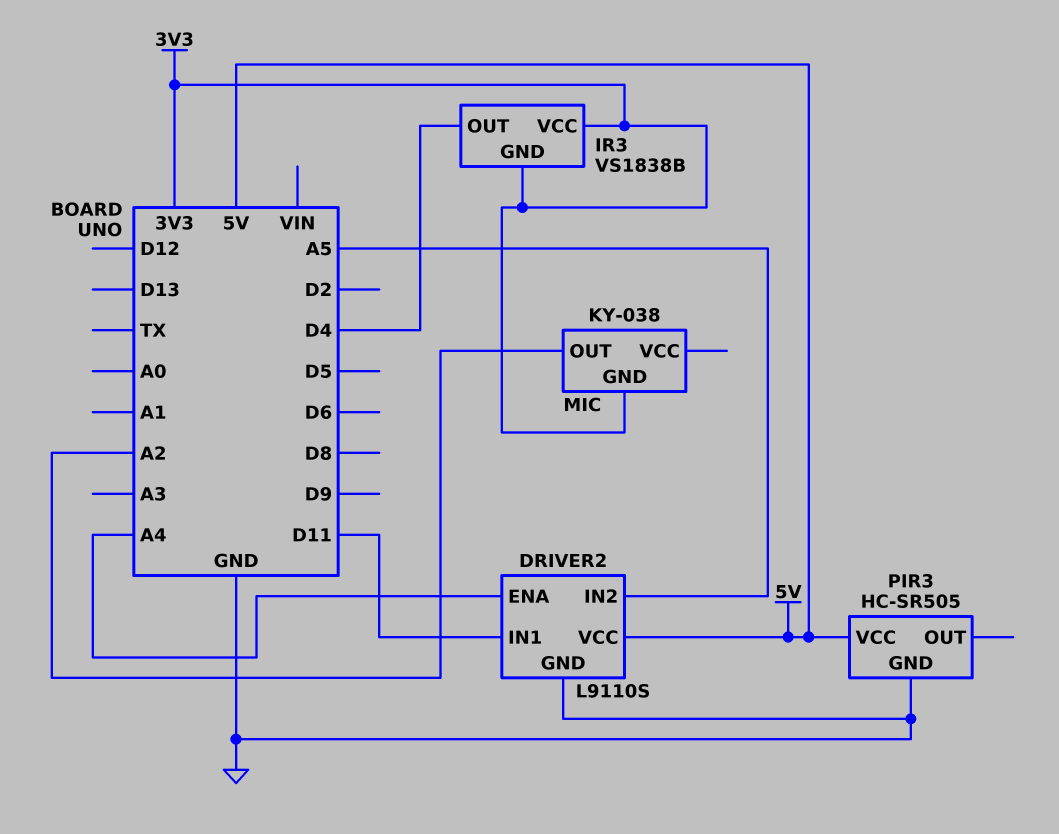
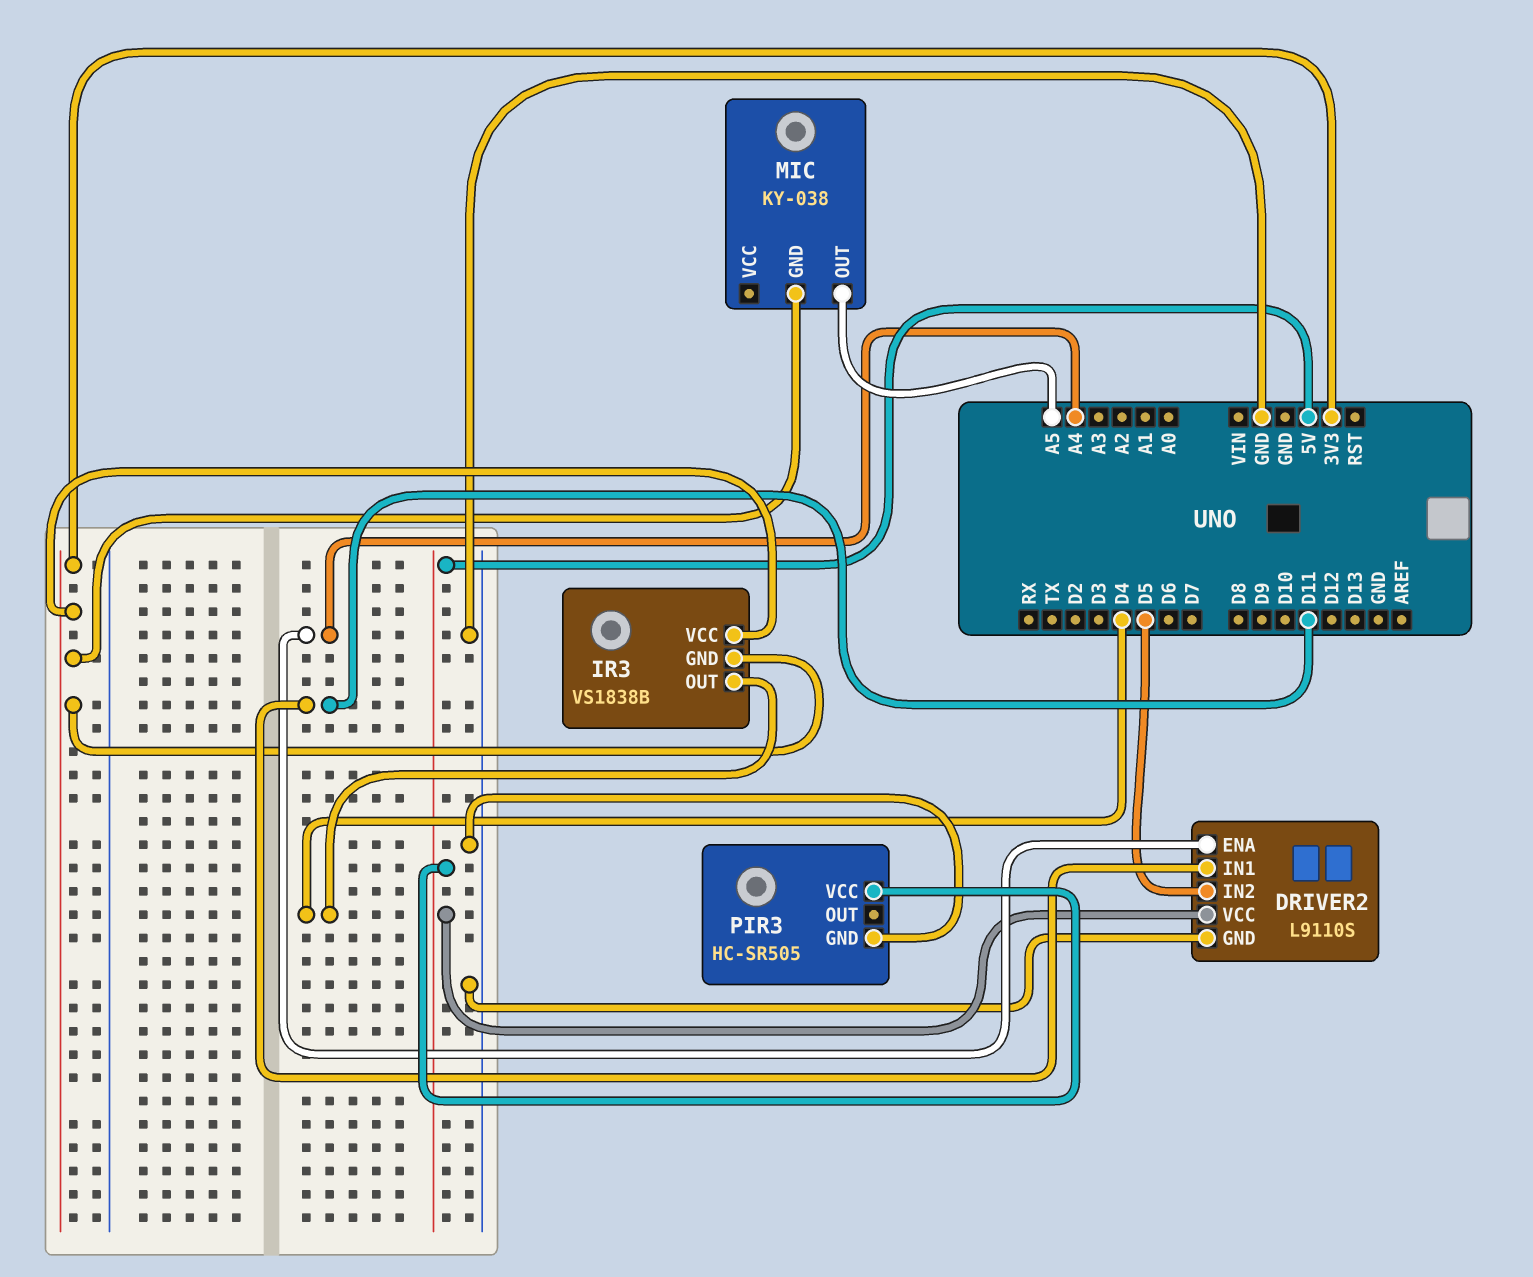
DRIVER2 pin IN2: A5 -> D5
MIC pin OUT: A2 -> A5

